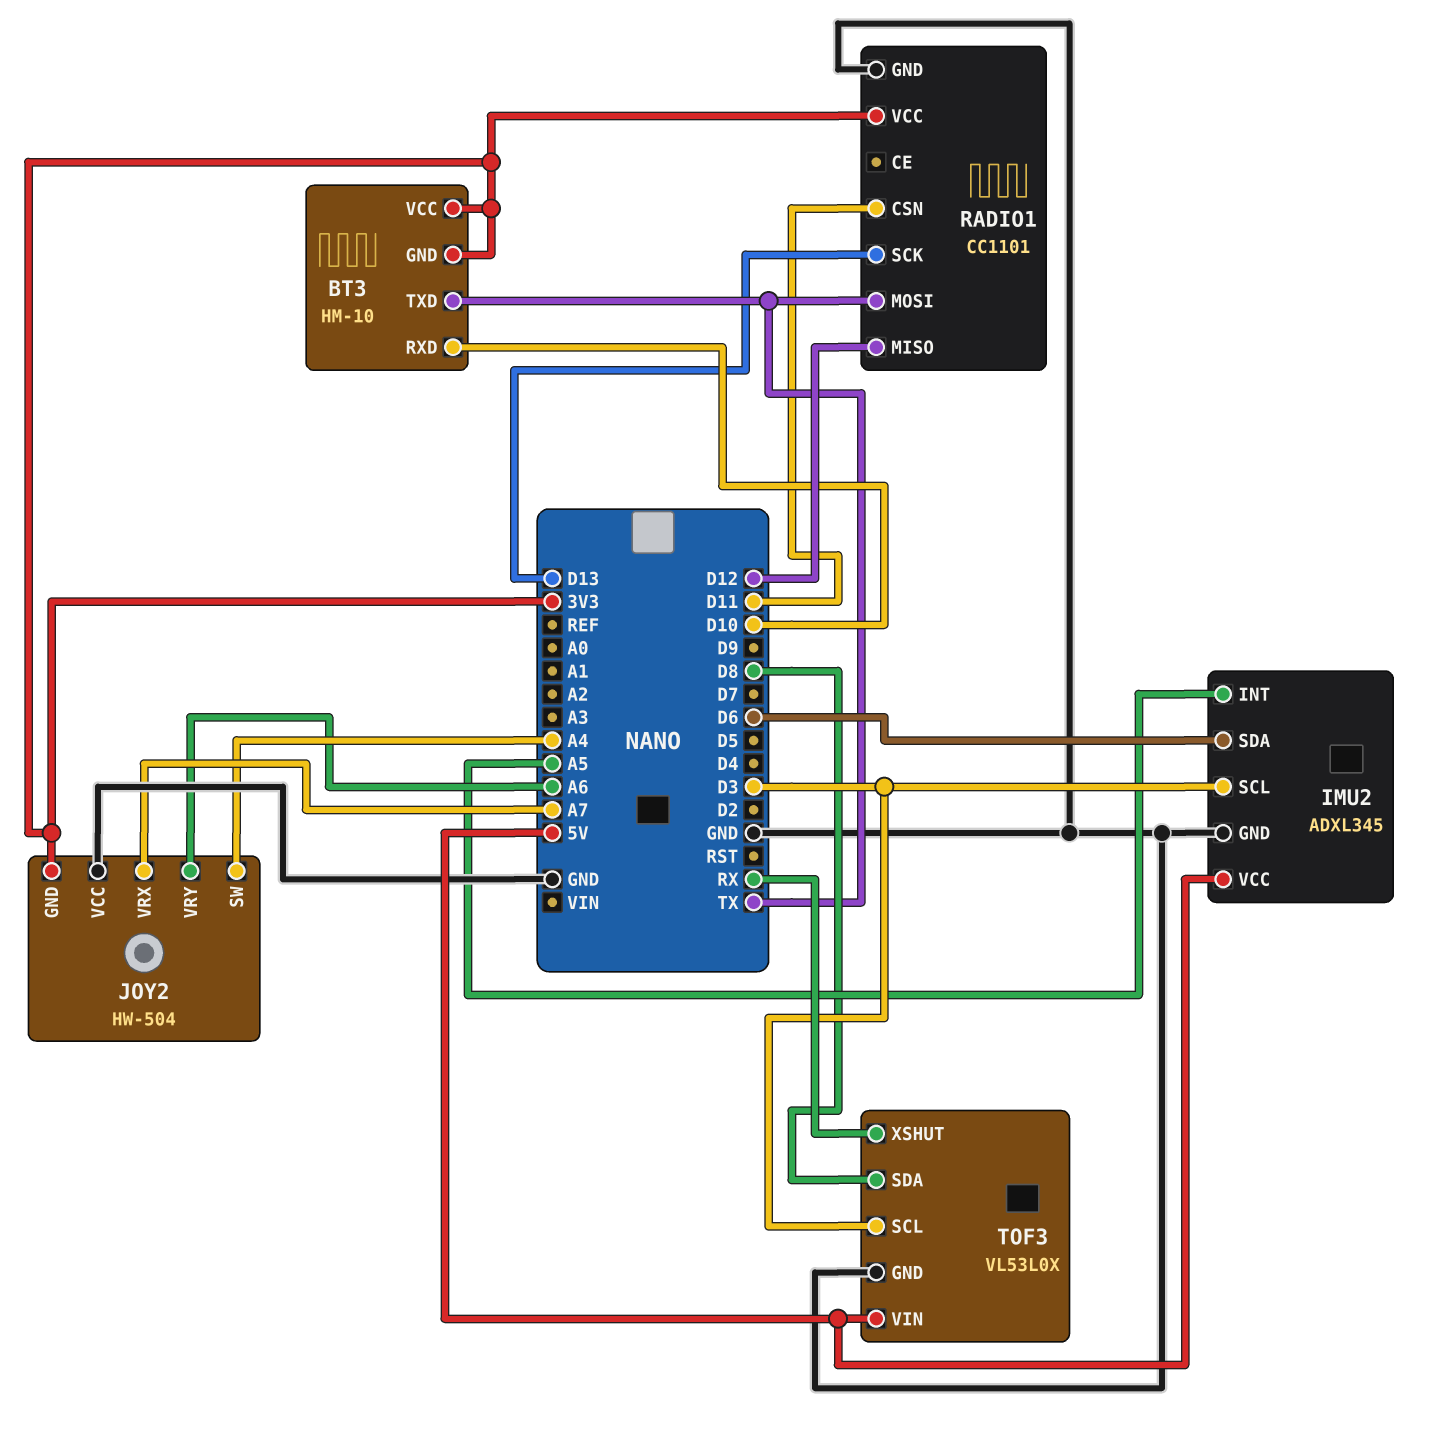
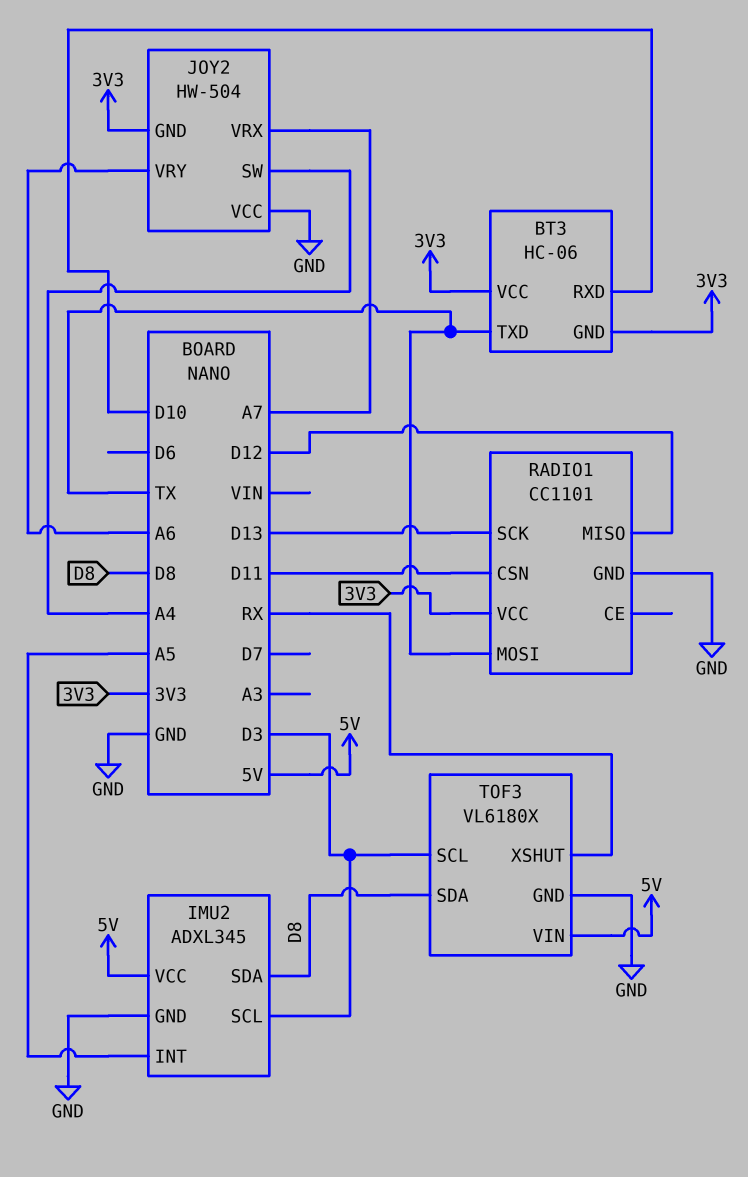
BT3: HM-10 -> HC-06
IMU2 pin SDA: D6 -> D8
TOF3: VL53L0X -> VL6180X

